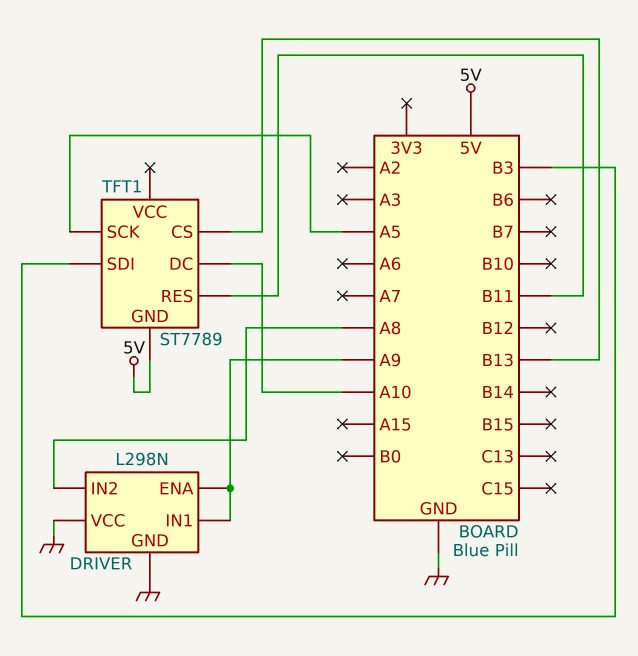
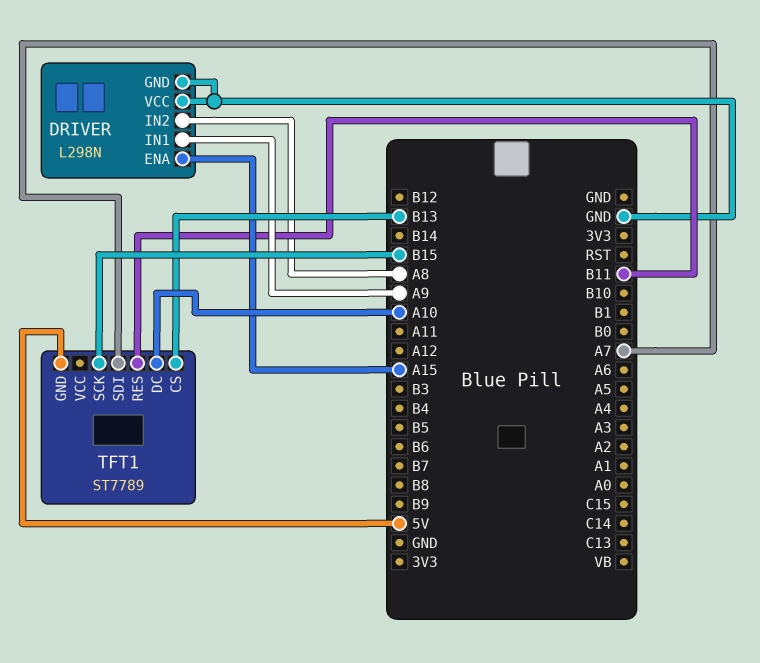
DRIVER pin ENA: A9 -> A15
TFT1 pin SCK: A5 -> B15
TFT1 pin SDI: B3 -> A7

